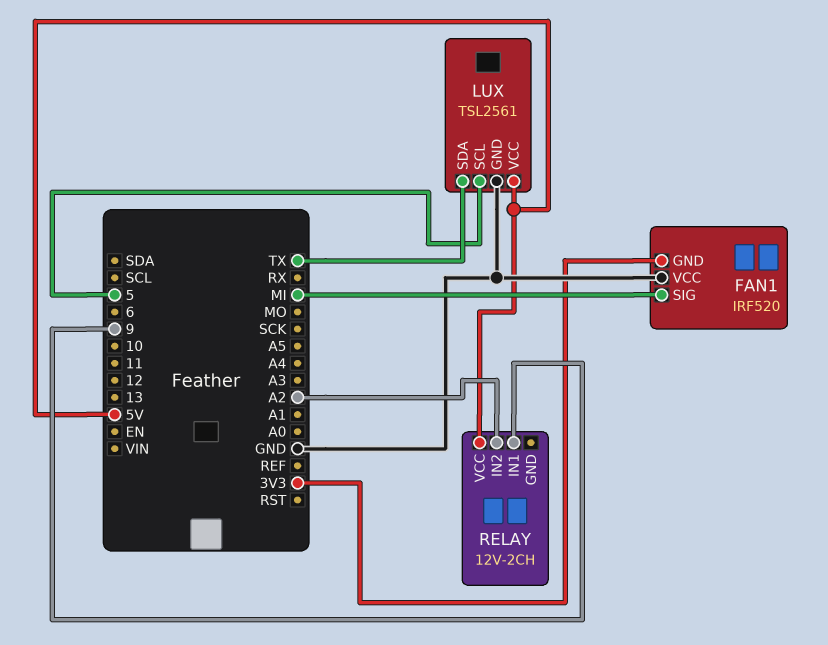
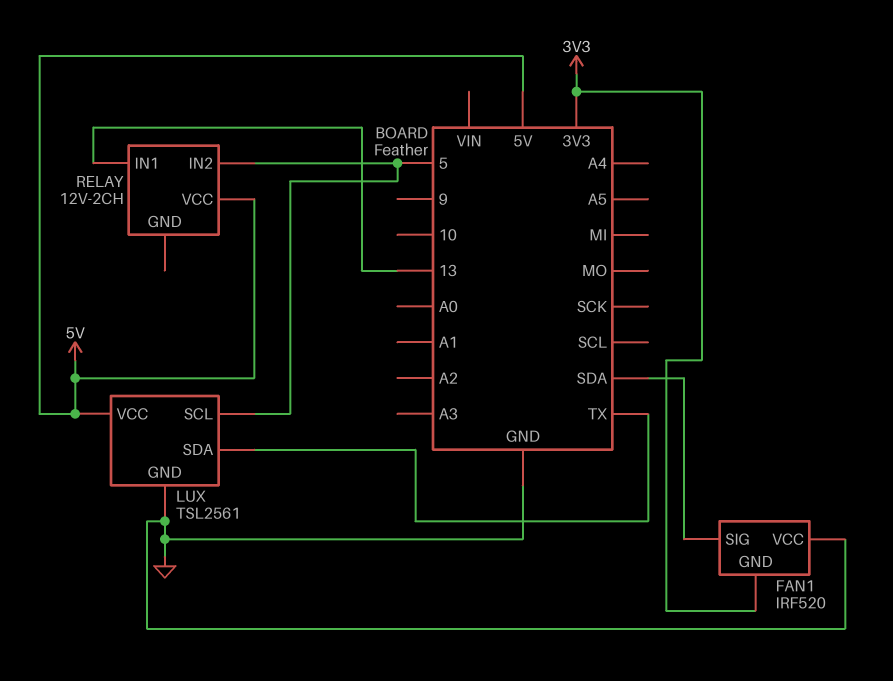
FAN1 pin SIG: MI -> SDA
RELAY pin IN1: 9 -> 13
RELAY pin IN2: A2 -> 5

